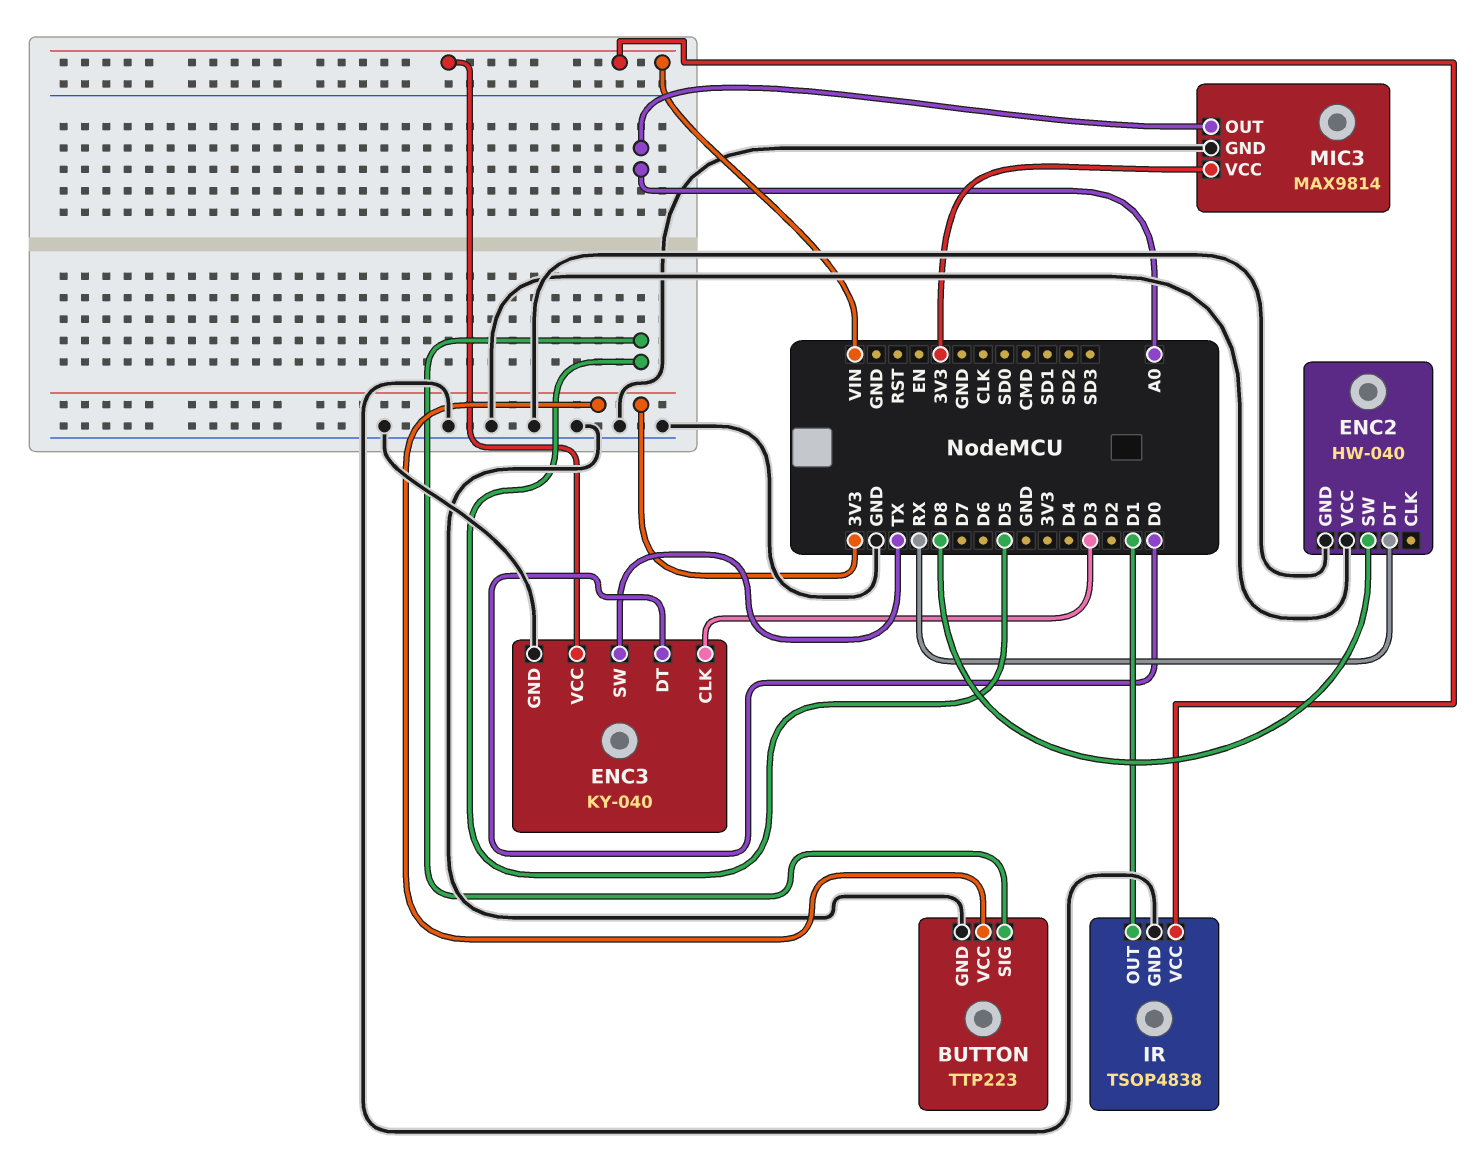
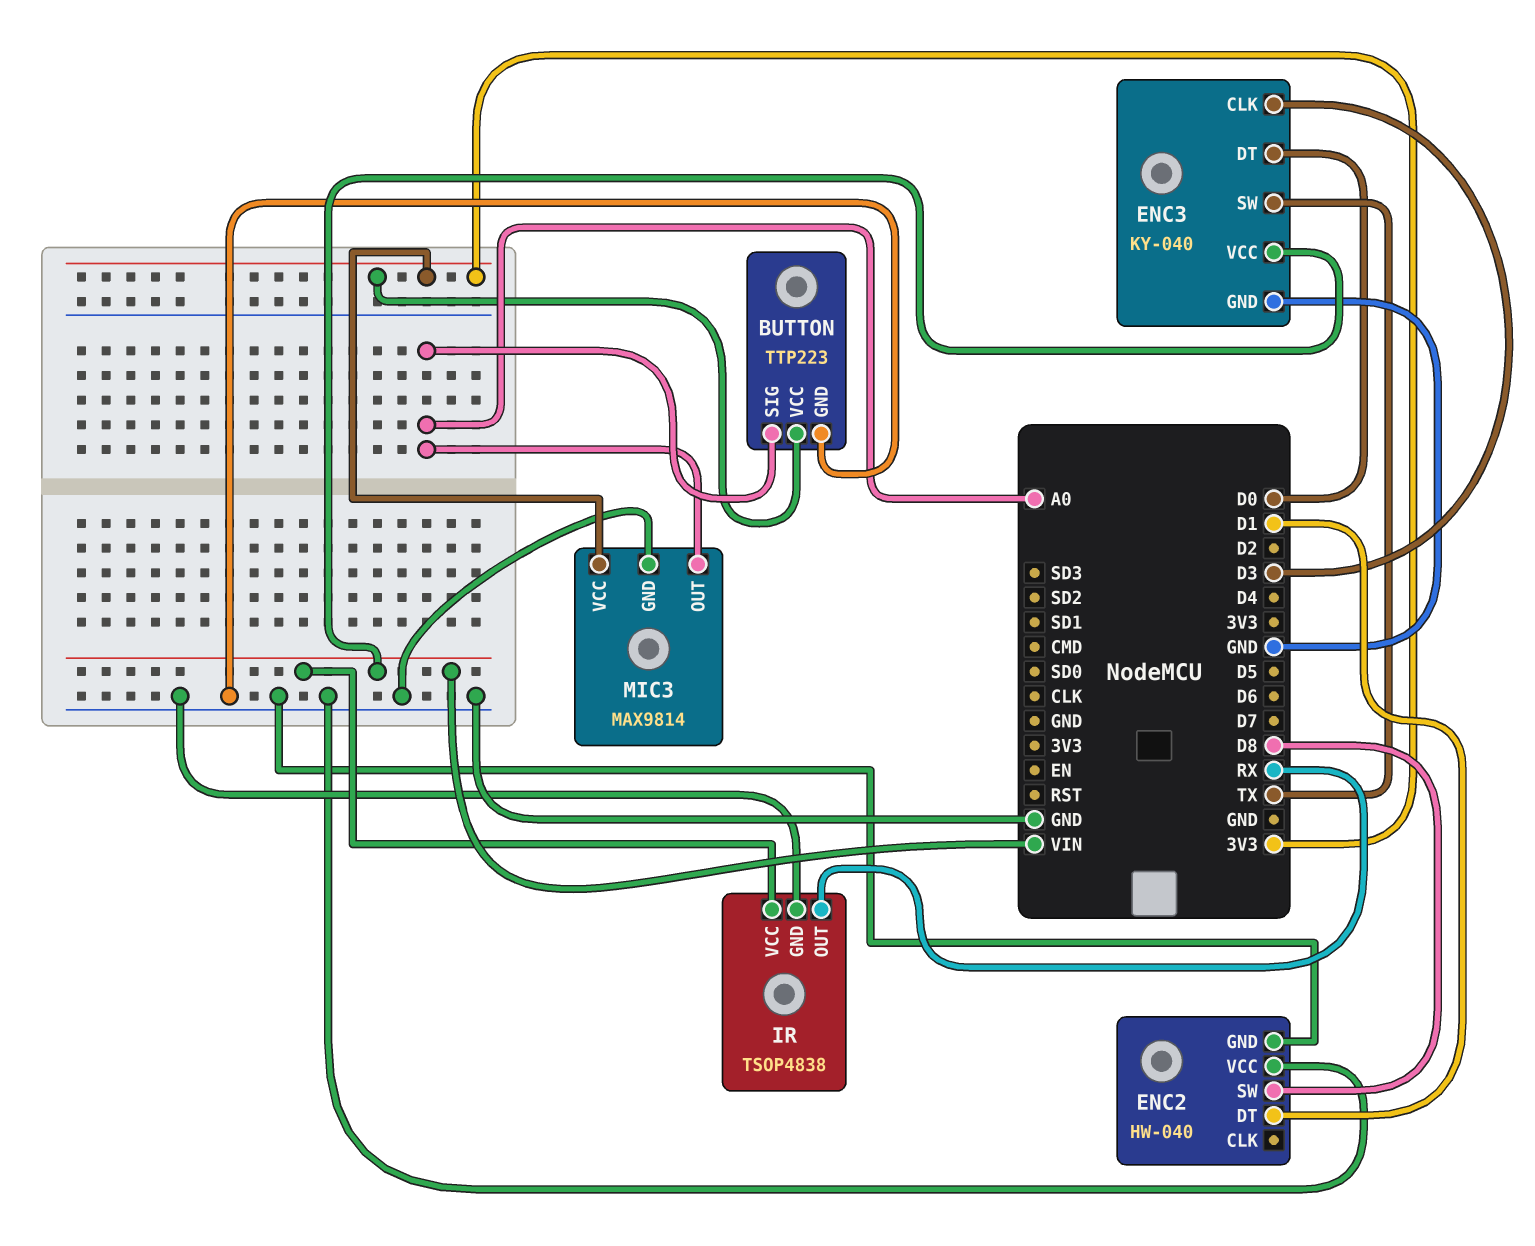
BUTTON pin SIG: D5 -> A0
ENC2 pin DT: RX -> D1
IR pin OUT: D1 -> RX

